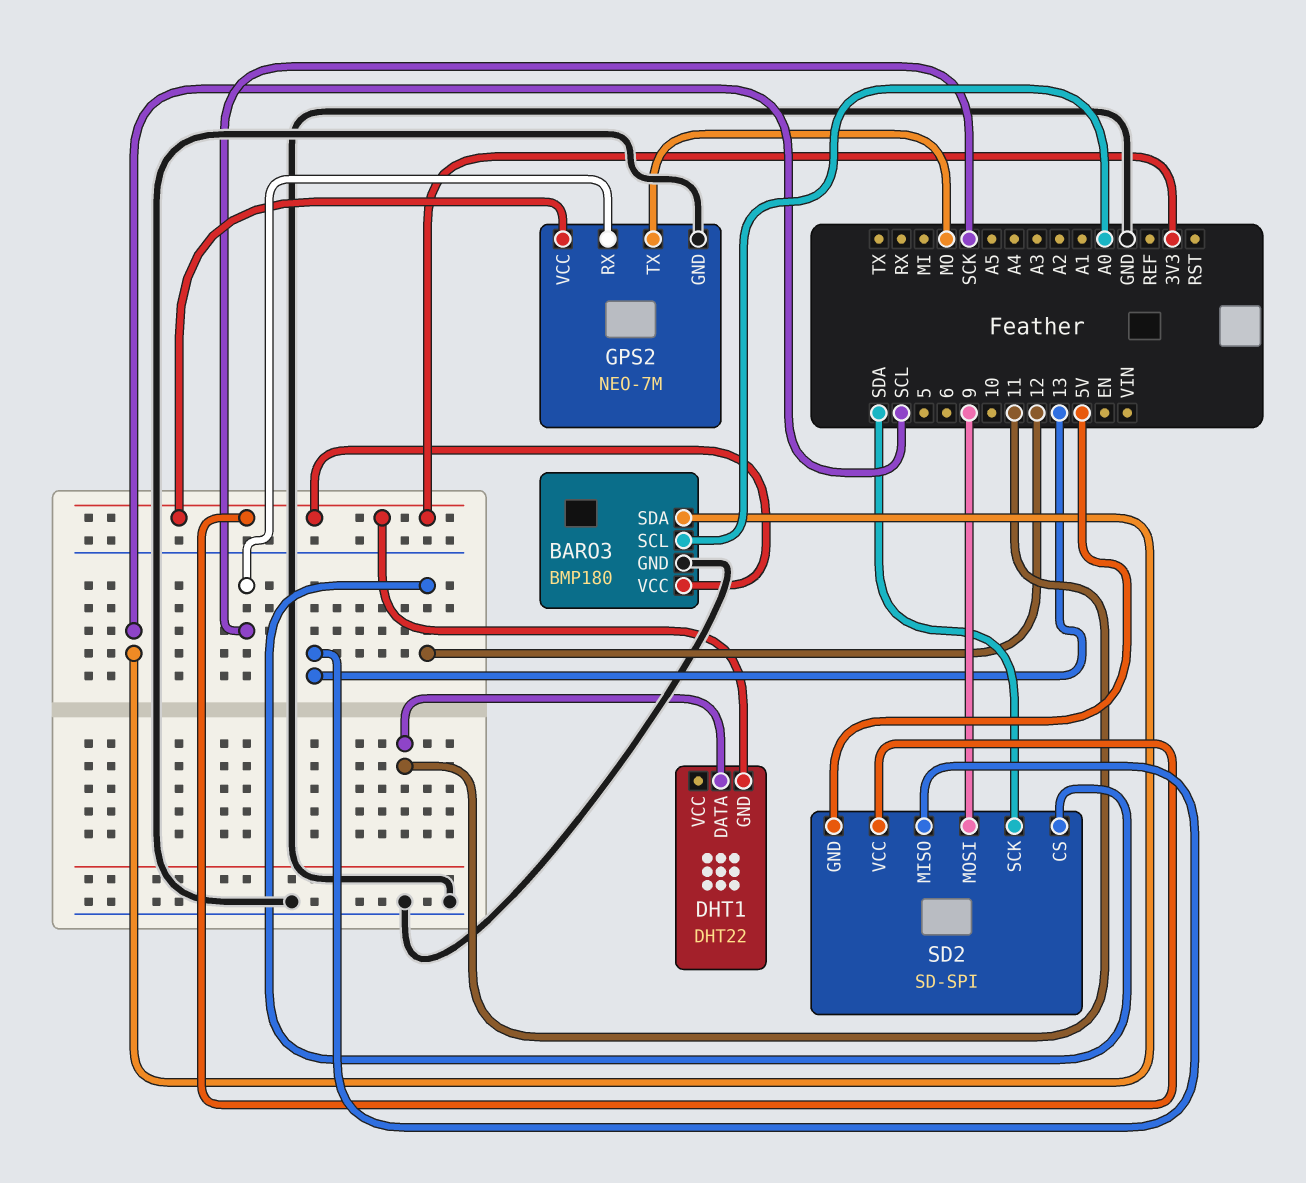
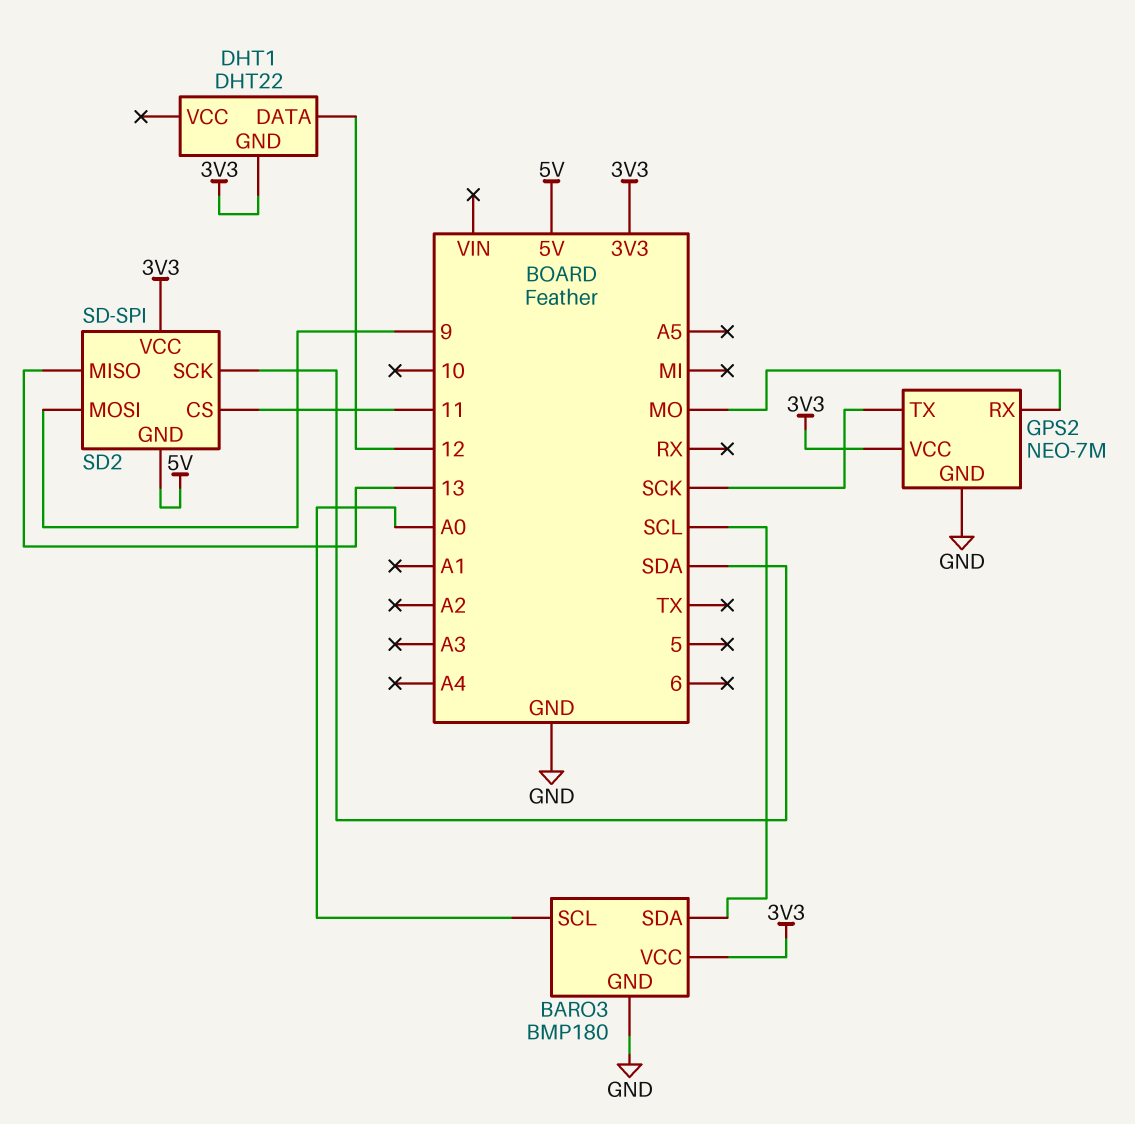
DHT1 pin DATA: 11 -> 12
GPS2 pin RX: SCK -> MO
GPS2 pin TX: MO -> SCK
SD2 pin CS: 12 -> 11

